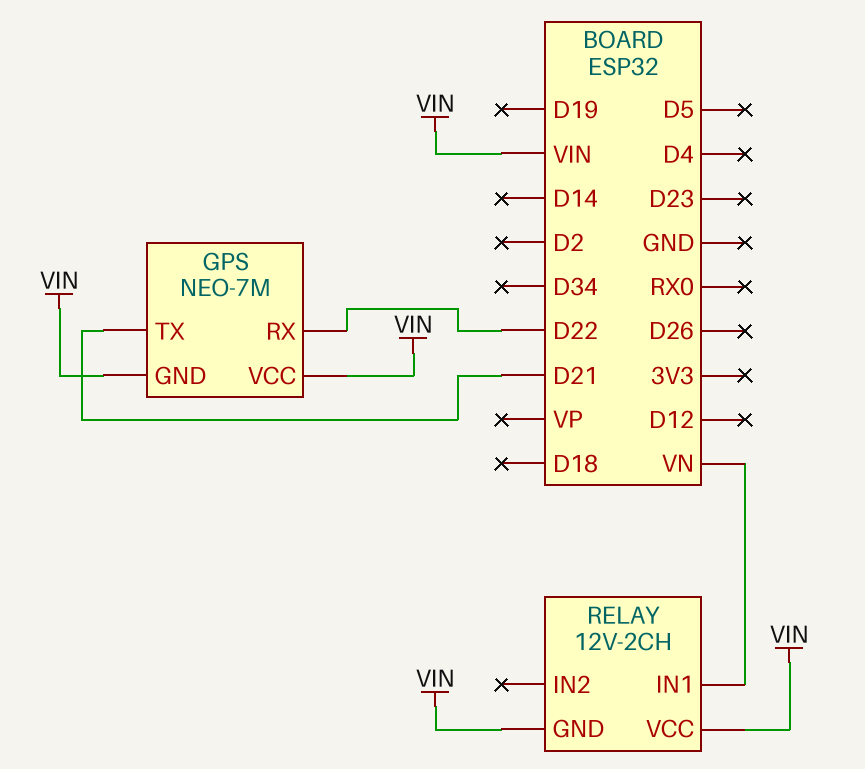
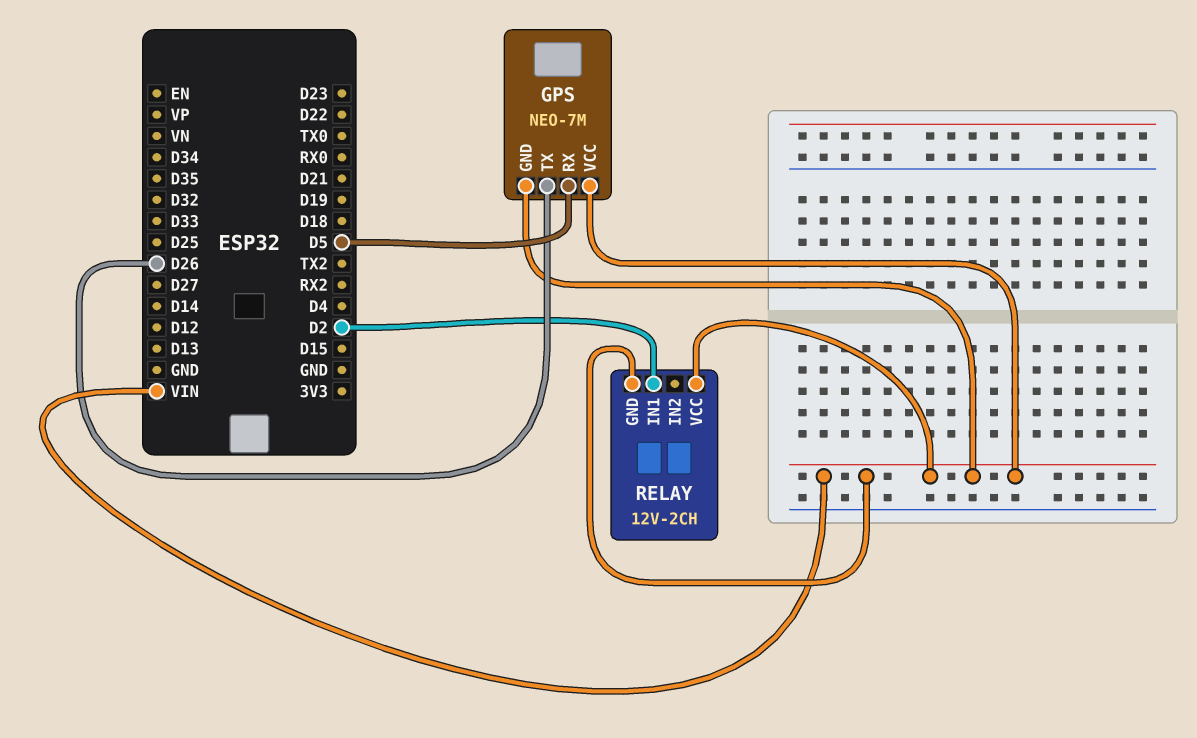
GPS pin RX: D22 -> D5
GPS pin TX: D21 -> D26
RELAY pin IN1: VN -> D2

